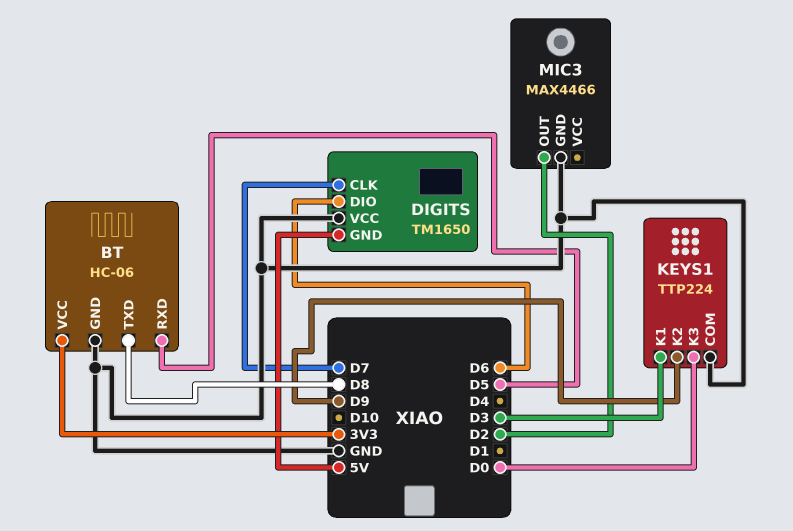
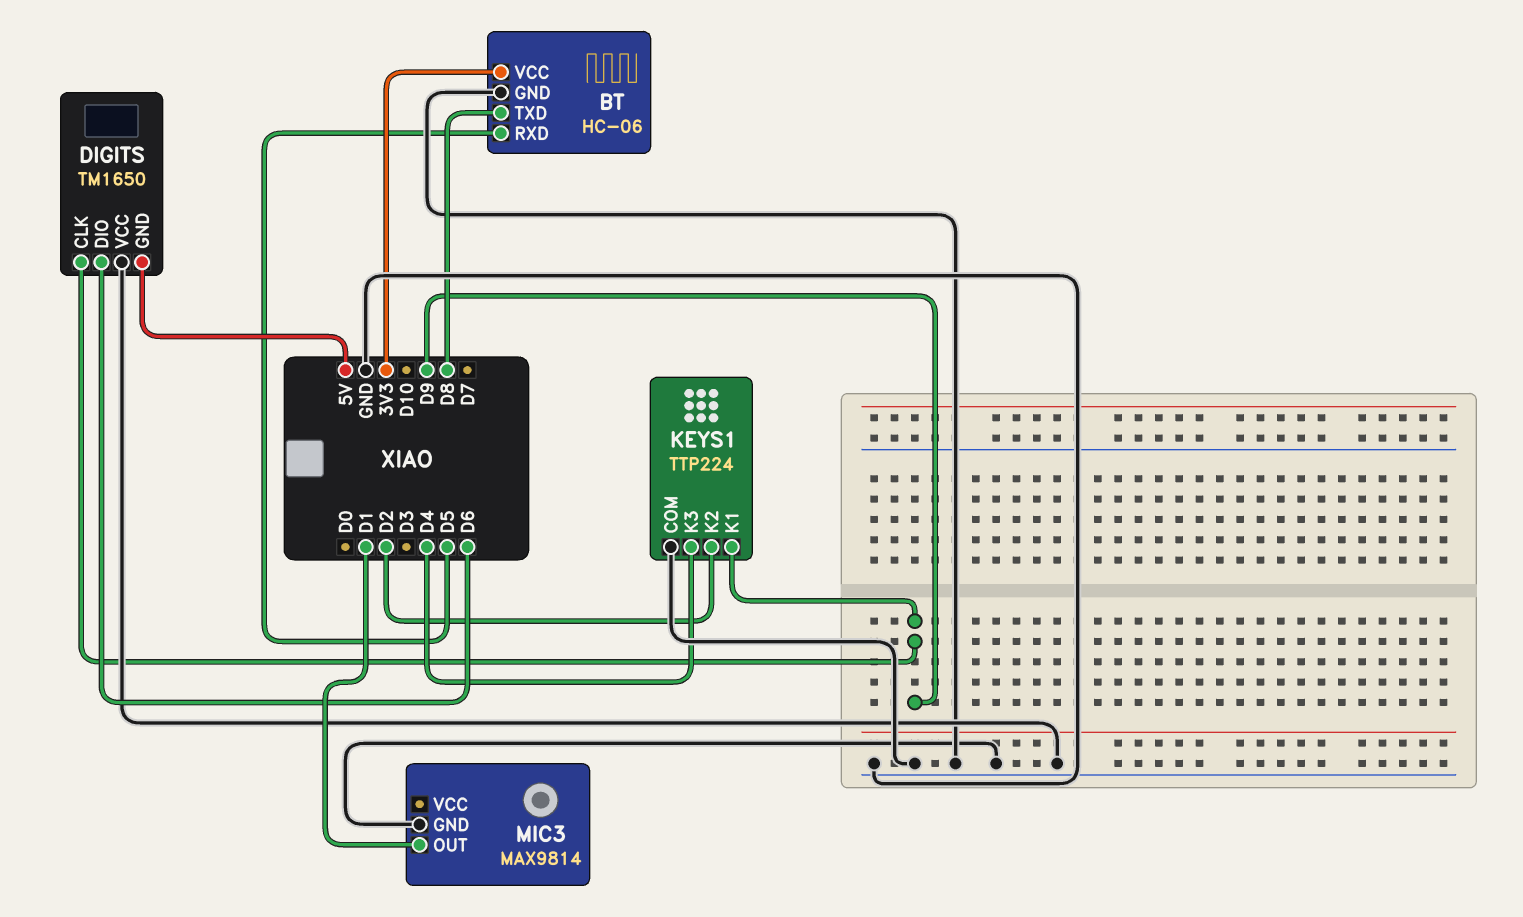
DIGITS pin CLK: D7 -> D9
KEYS1 pin K1: D3 -> D9
KEYS1 pin K2: D9 -> D2
KEYS1 pin K3: D0 -> D4
MIC3: MAX4466 -> MAX9814
MIC3 pin OUT: D2 -> D1

